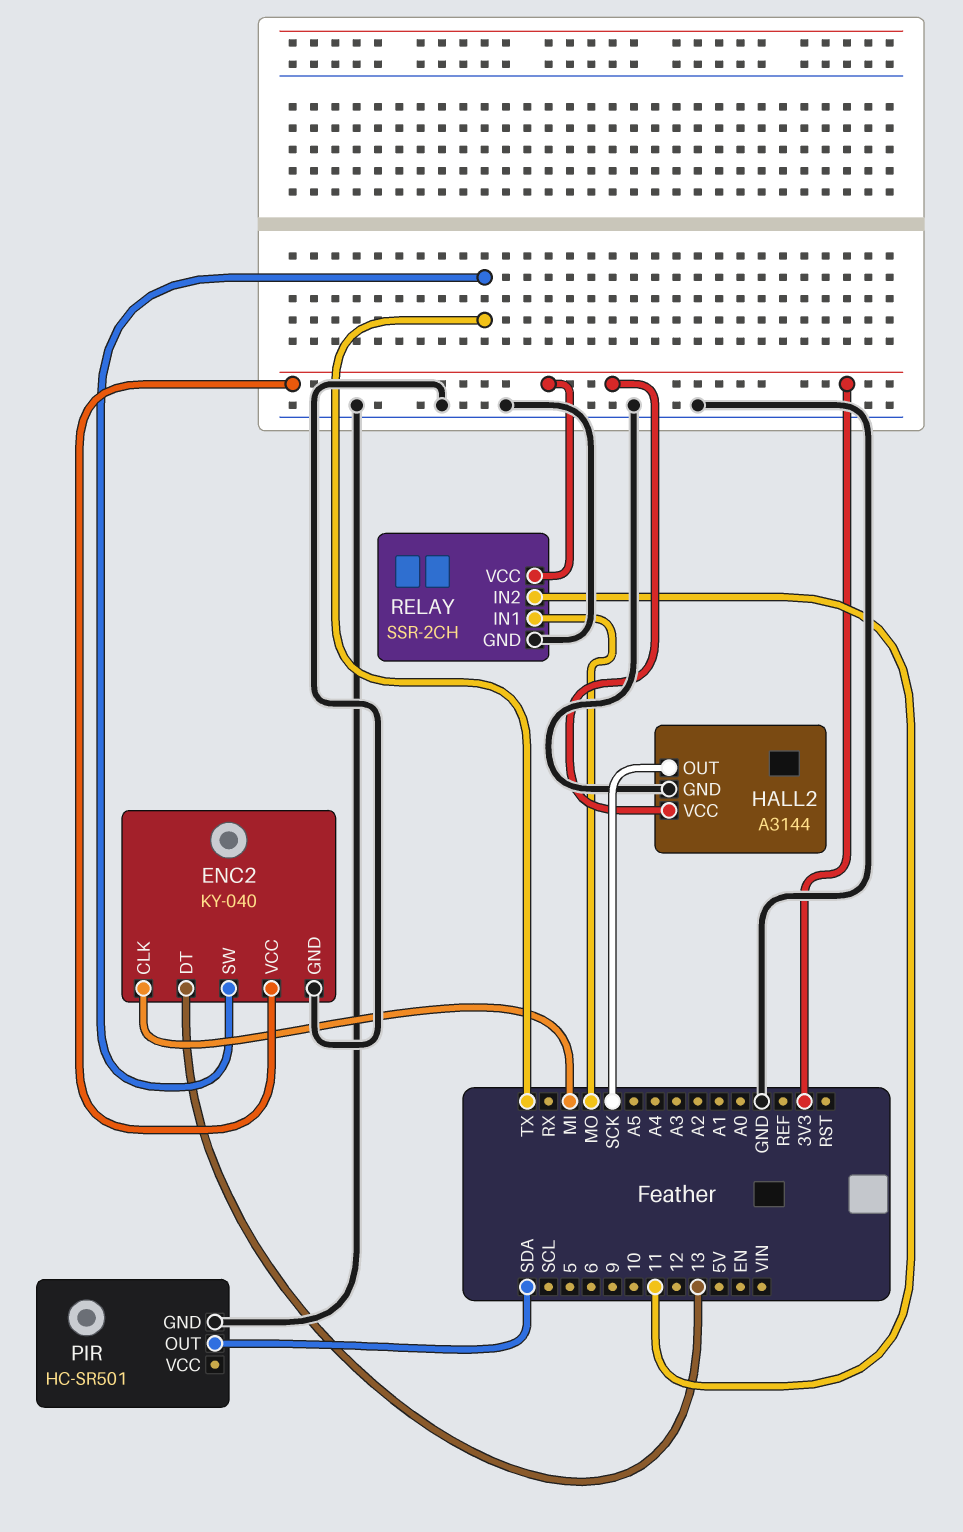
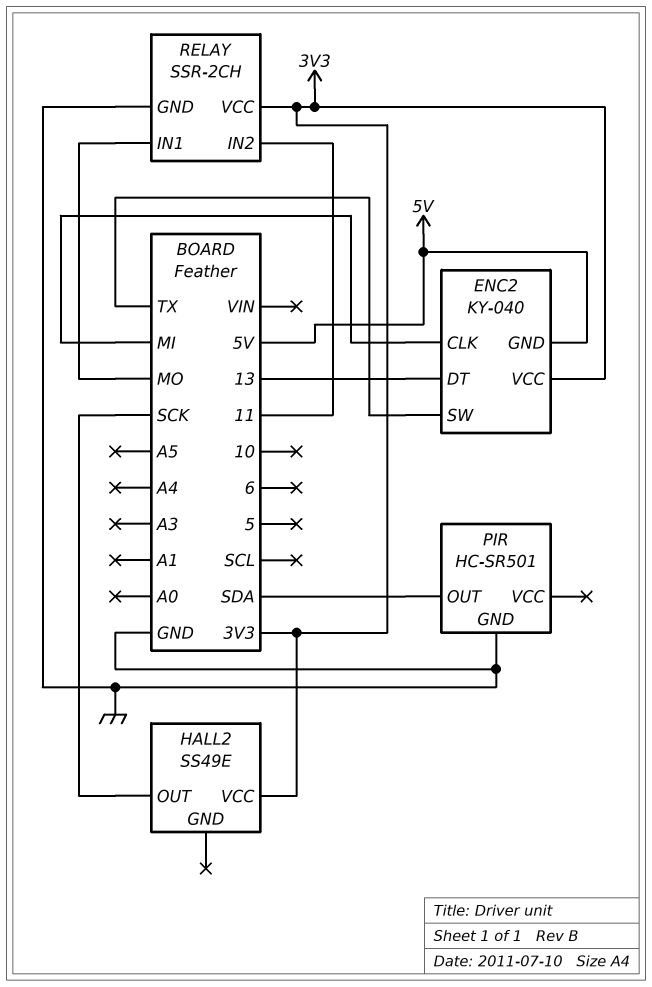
ENC2 pin GND: GND -> 5V
HALL2: A3144 -> SS49E
HALL2 pin GND: GND -> none

